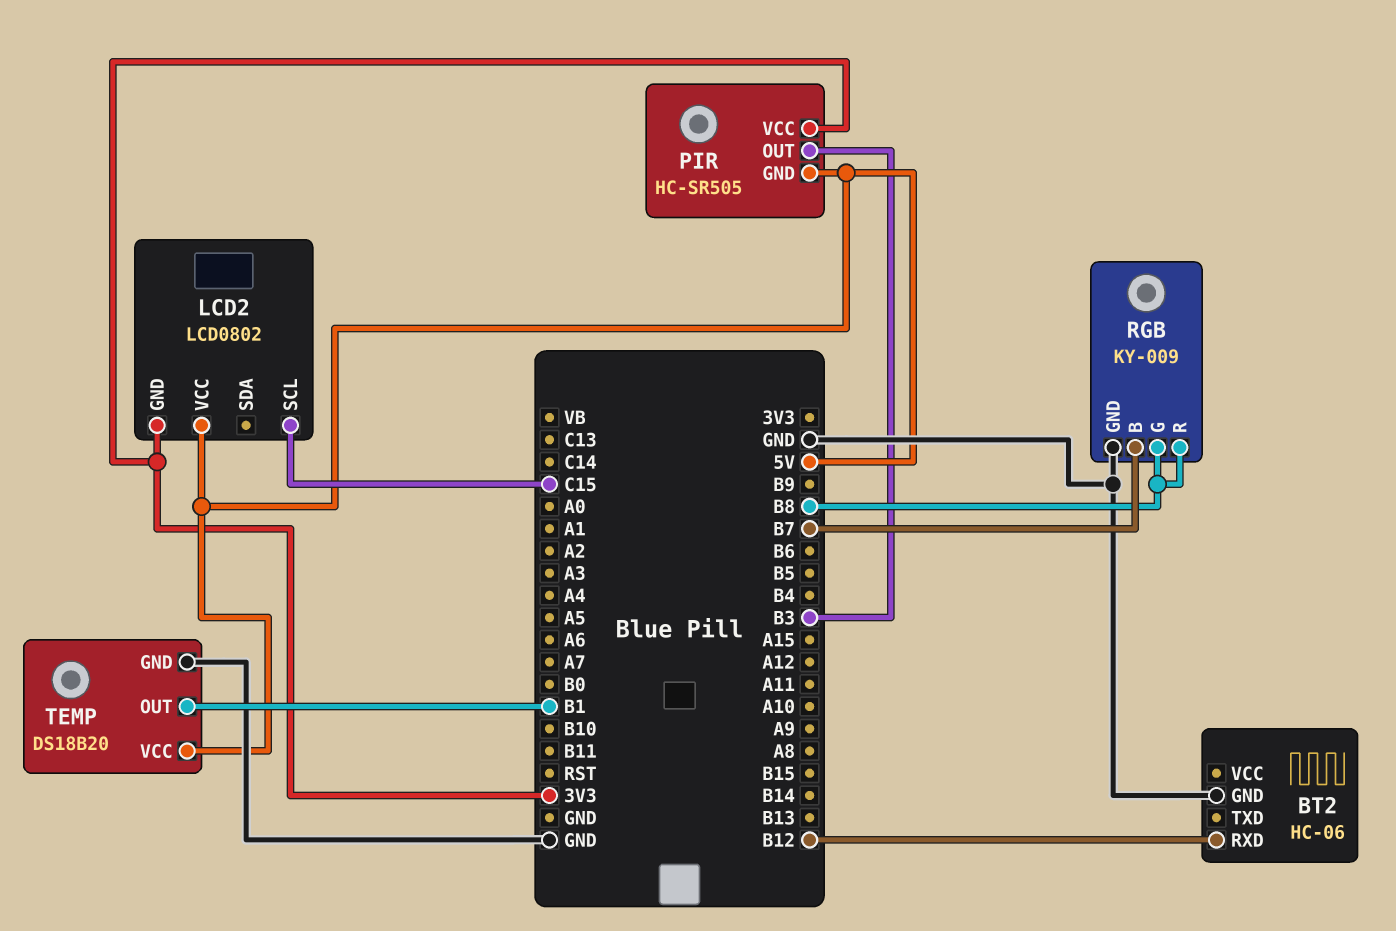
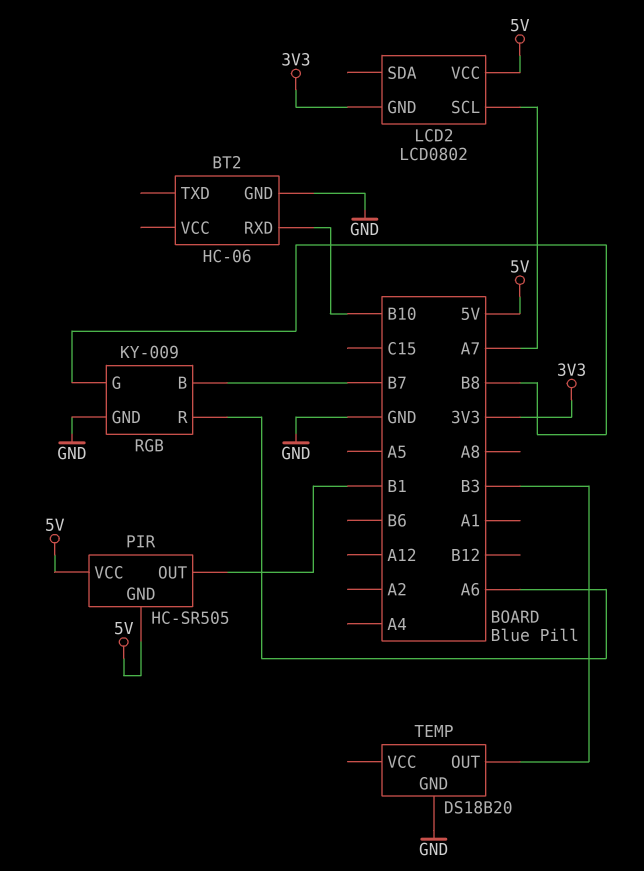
BT2 pin RXD: B12 -> B10
LCD2 pin SCL: C15 -> A7
PIR pin OUT: B3 -> B1
PIR pin VCC: 3V3 -> 5V
RGB pin R: B8 -> A6
TEMP pin OUT: B1 -> B3
TEMP pin VCC: 5V -> none

